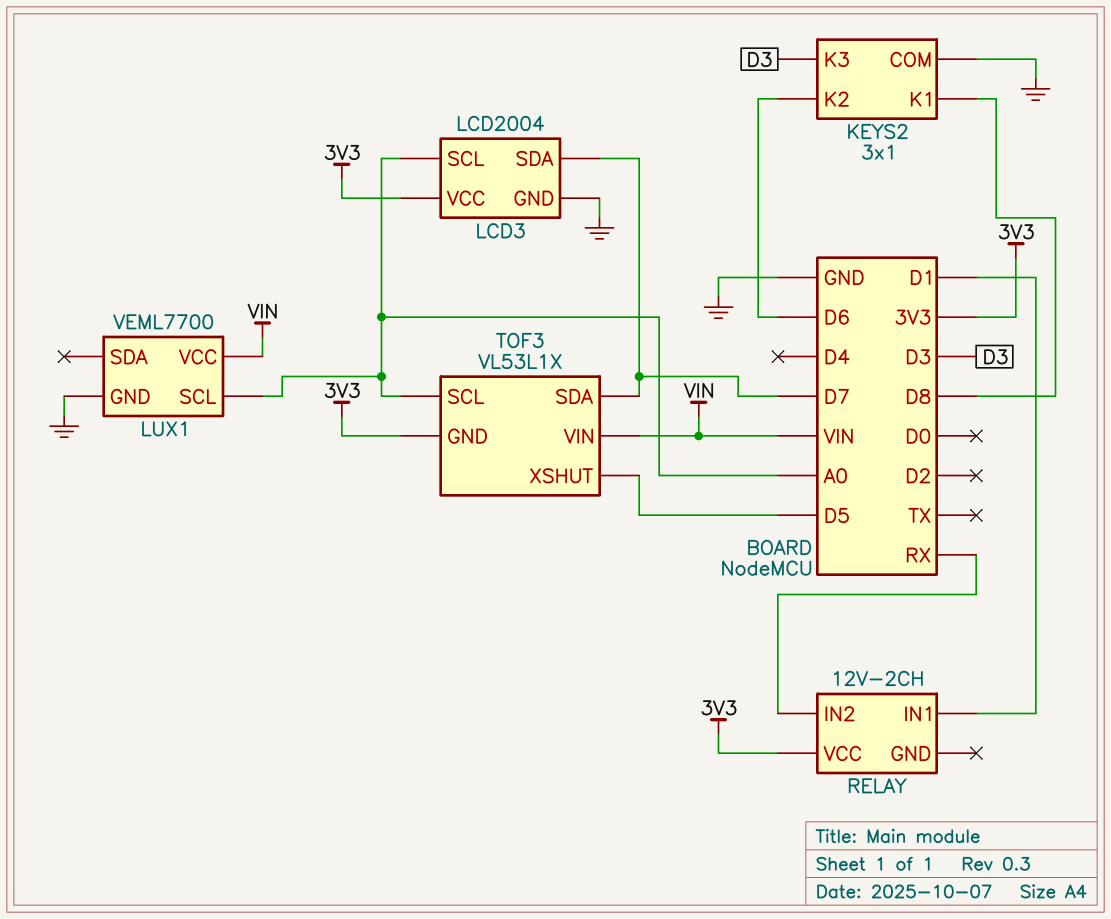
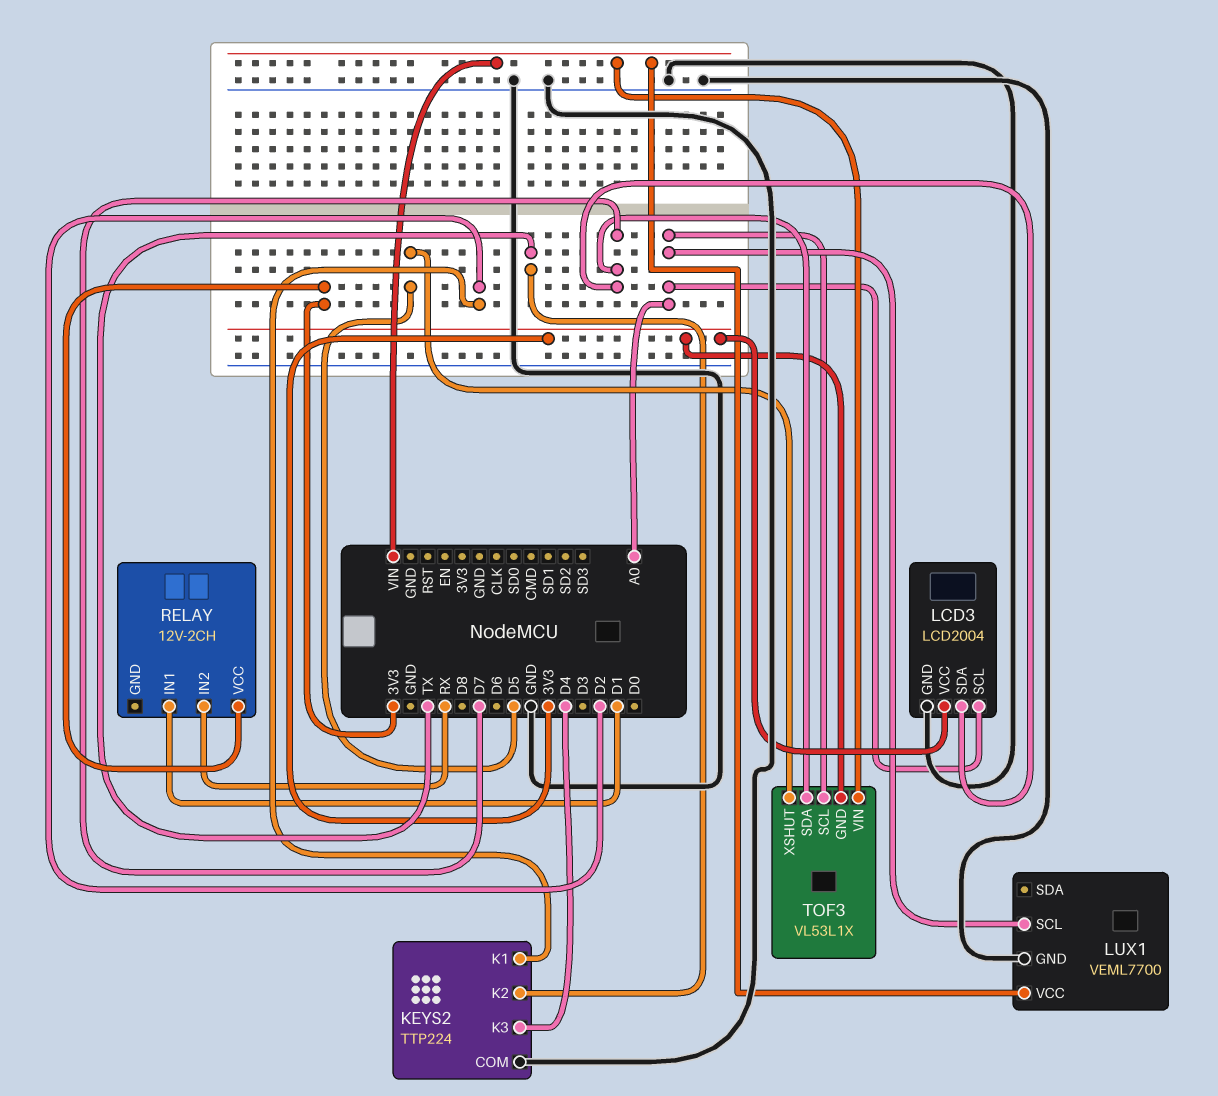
KEYS2: 3x1 -> TTP224
KEYS2 pin K1: D8 -> D2
KEYS2 pin K2: D6 -> TX
KEYS2 pin K3: D3 -> D4

